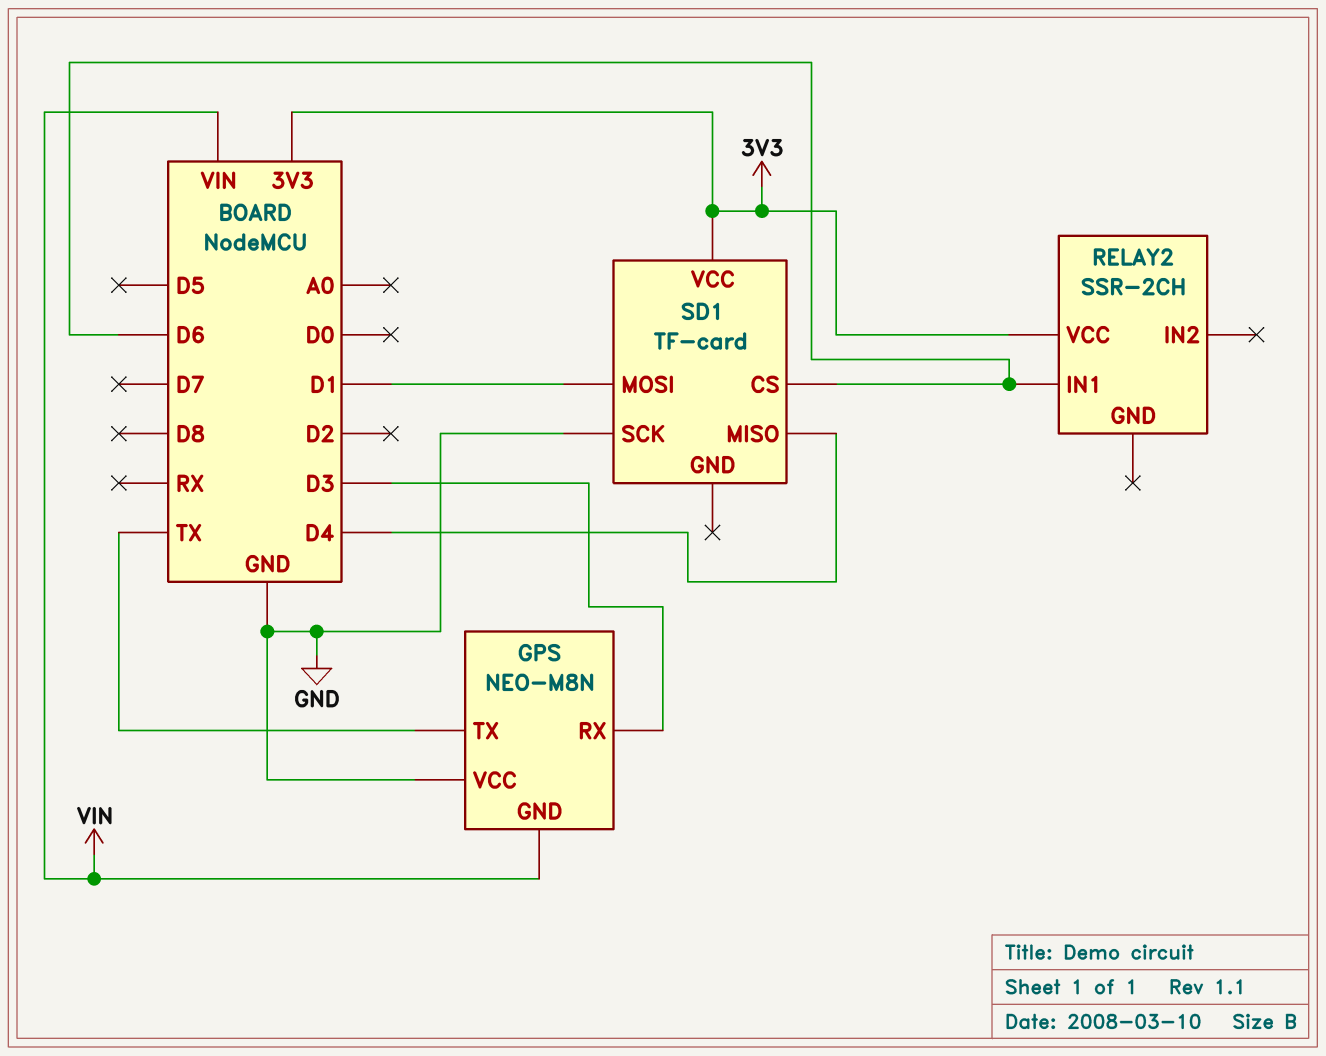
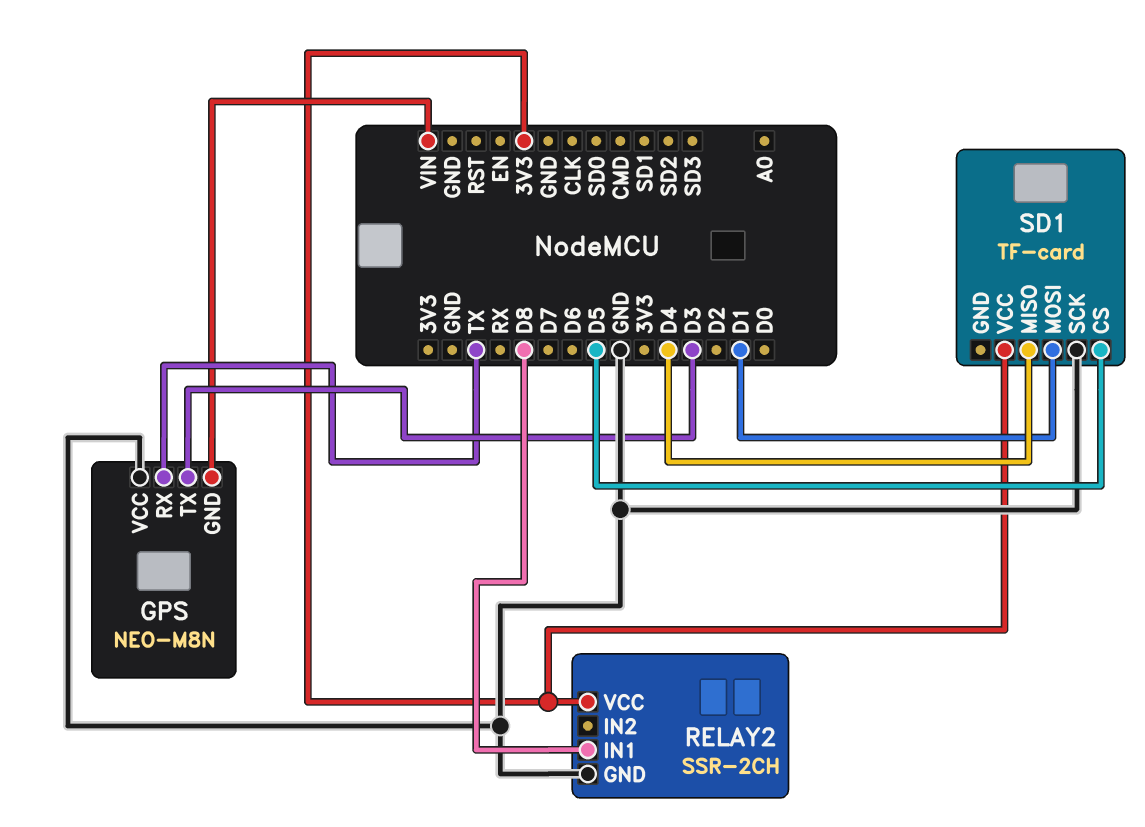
GPS pin RX: D3 -> TX
GPS pin TX: TX -> D3
RELAY2 pin GND: none -> GND
RELAY2 pin IN1: D6 -> D8
SD1 pin CS: D6 -> D5

